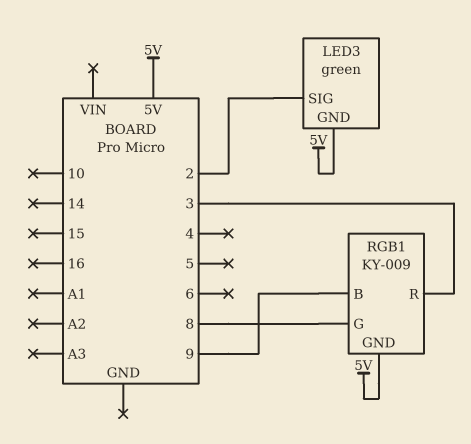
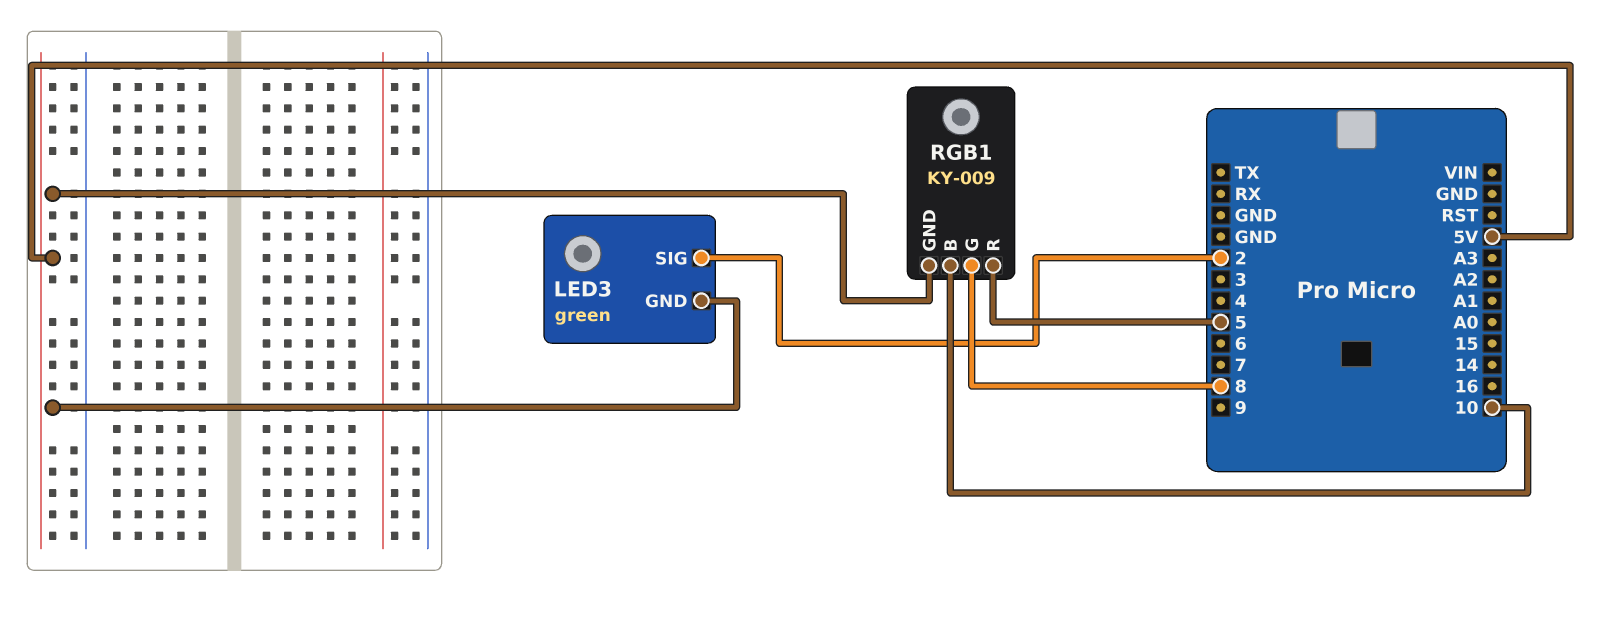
RGB1 pin B: 9 -> 10
RGB1 pin R: 3 -> 5

